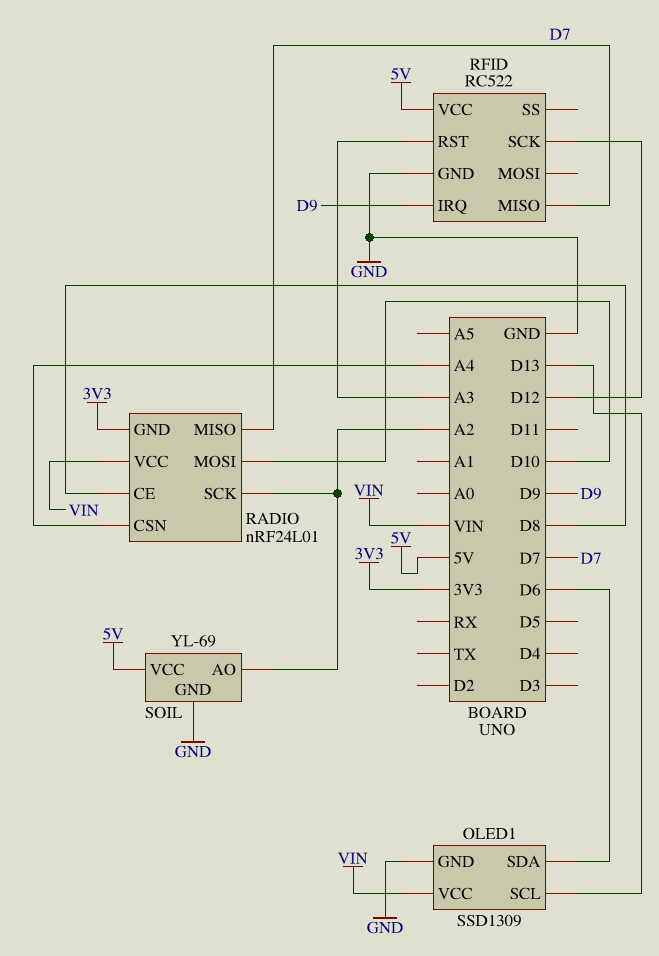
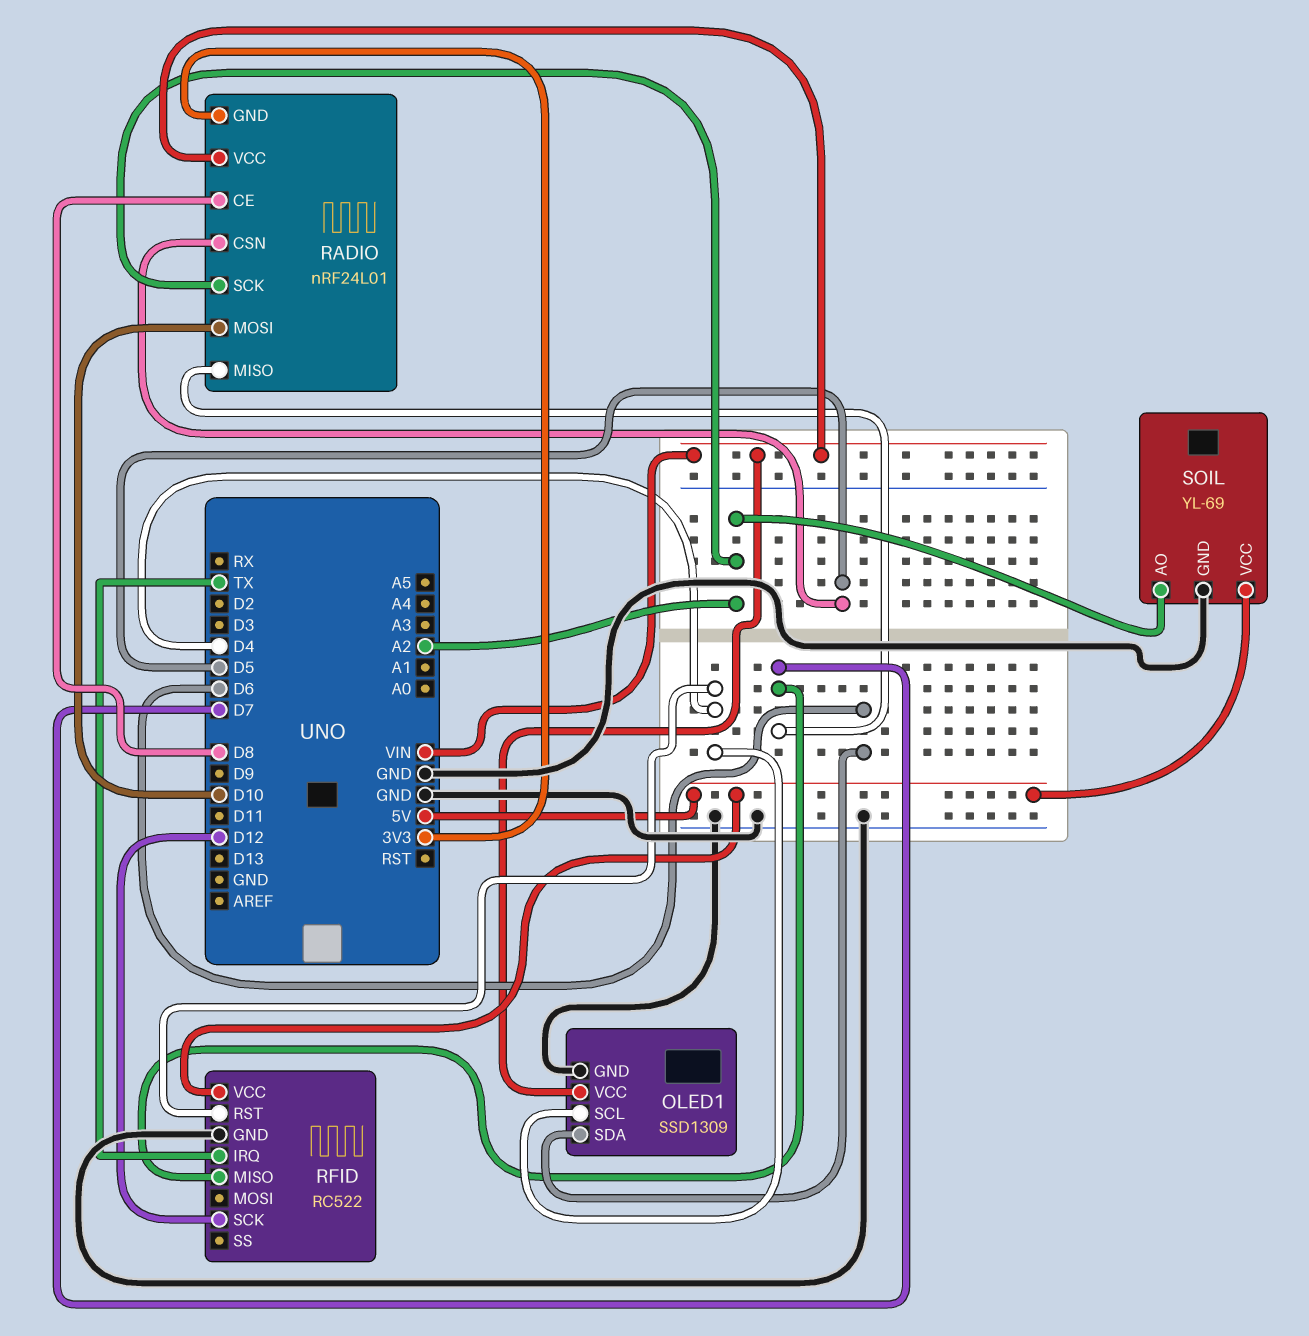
OLED1 pin SCL: D13 -> D4
RADIO pin CSN: A4 -> D5
RFID pin IRQ: D9 -> TX
RFID pin RST: A3 -> D4

